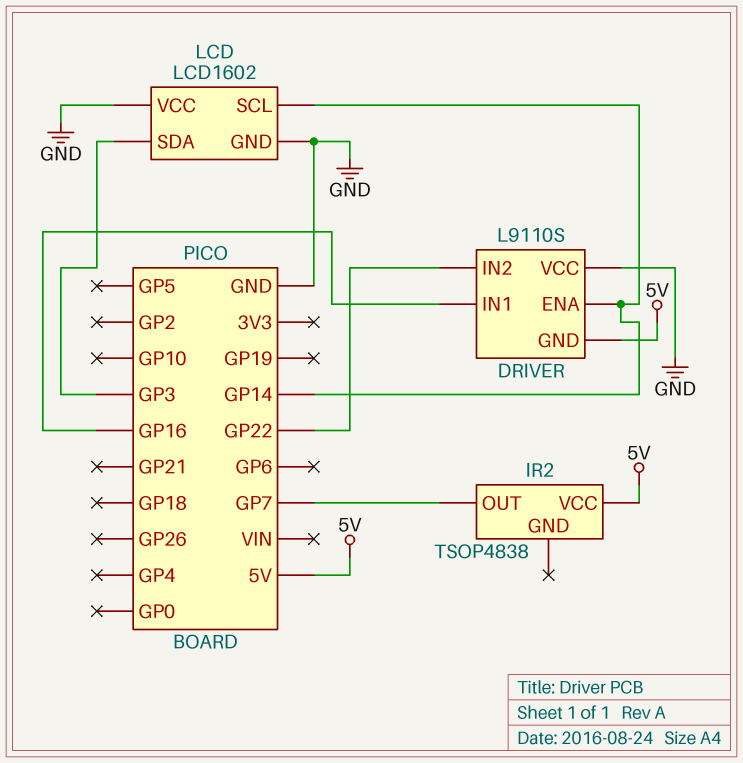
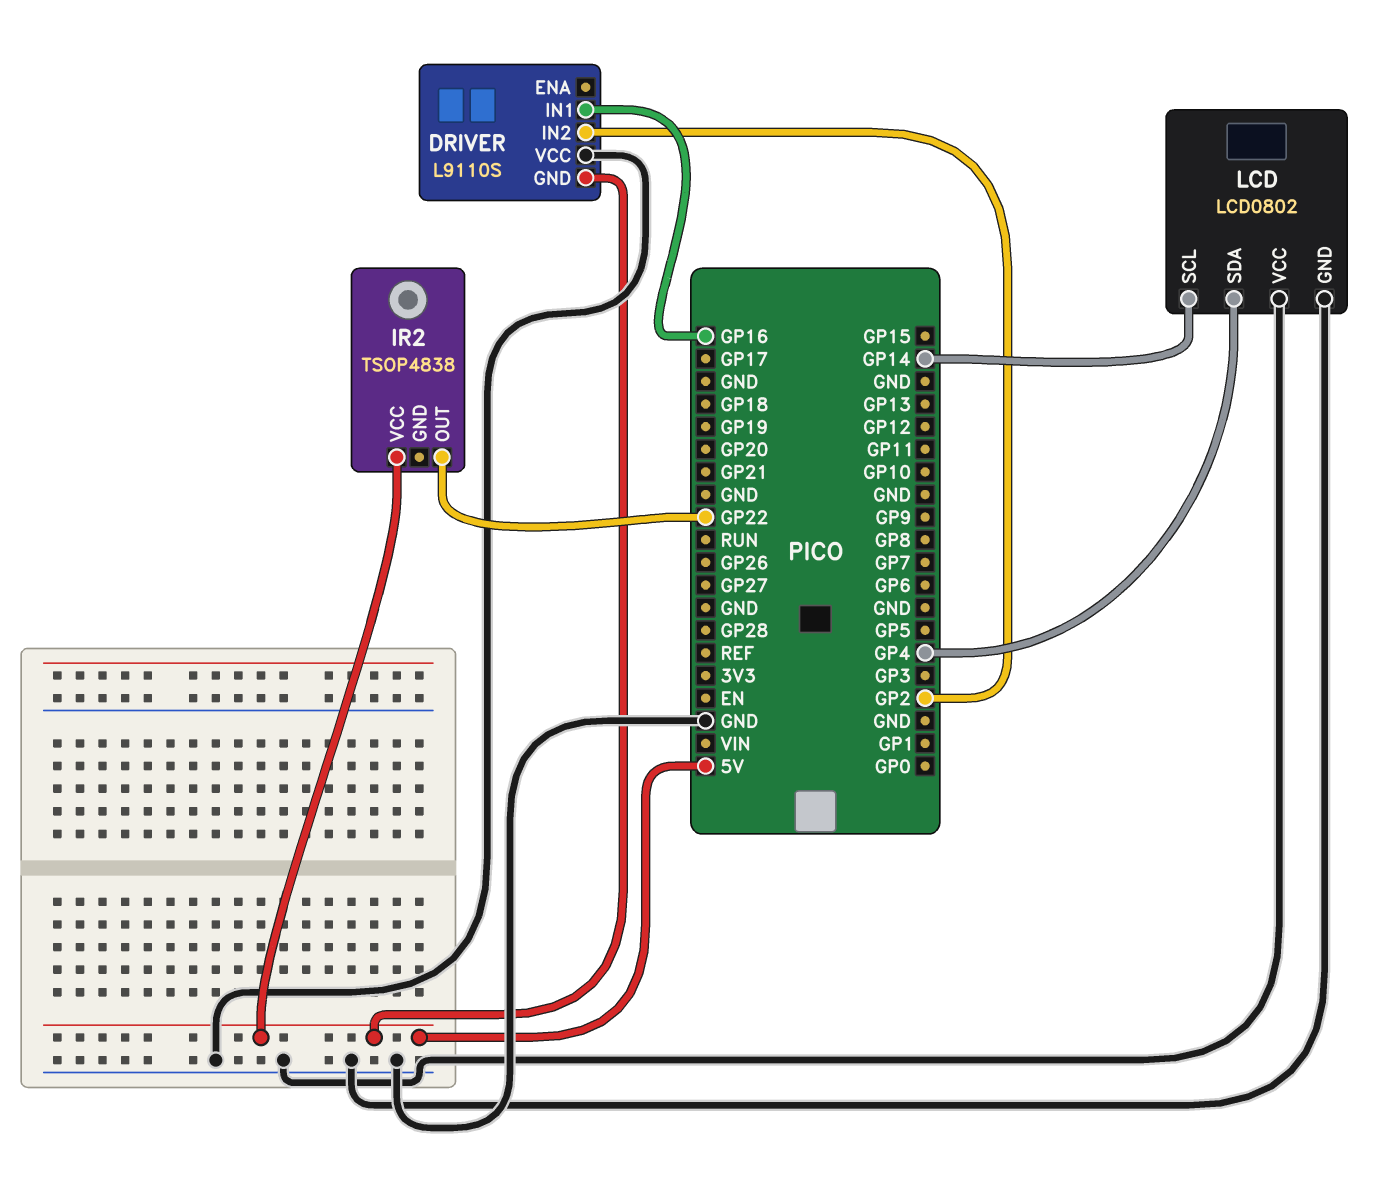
DRIVER pin ENA: GP14 -> none
DRIVER pin IN2: GP22 -> GP2
IR2 pin OUT: GP7 -> GP22
LCD: LCD1602 -> LCD0802
LCD pin SDA: GP3 -> GP4

